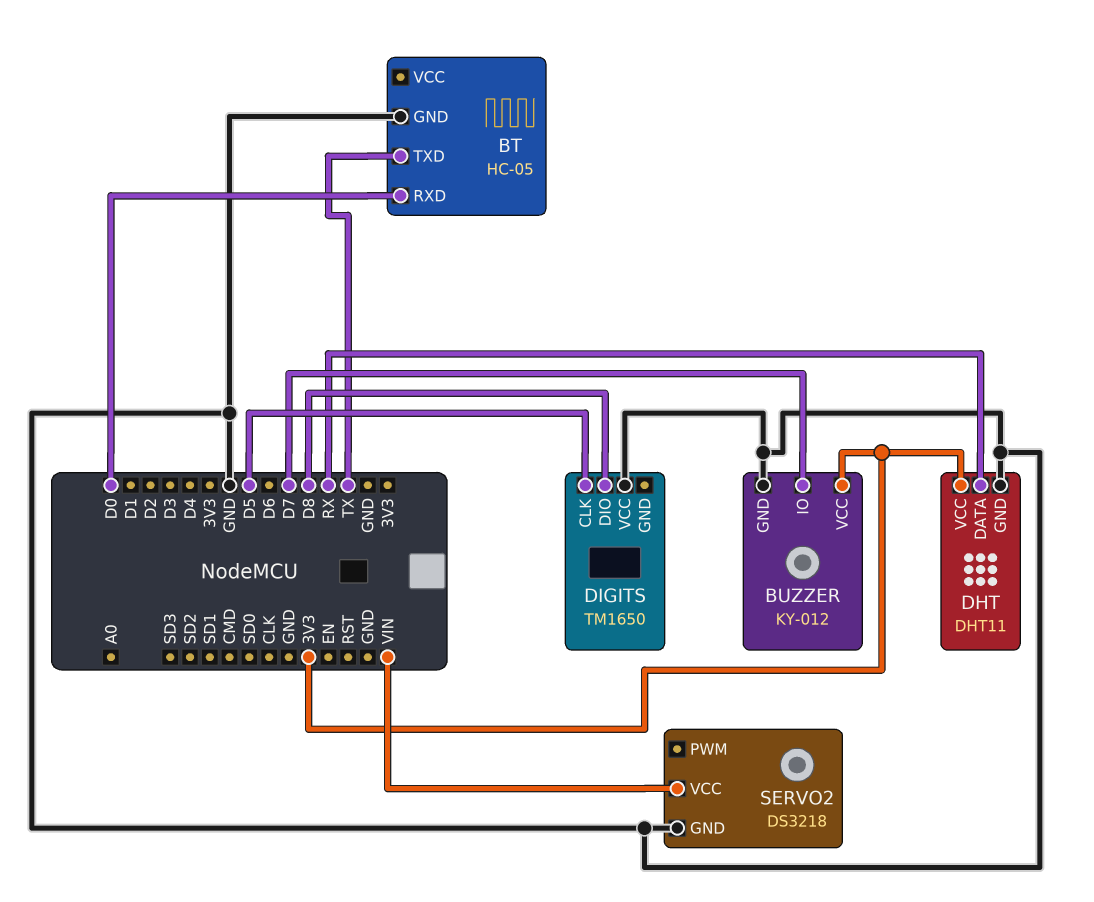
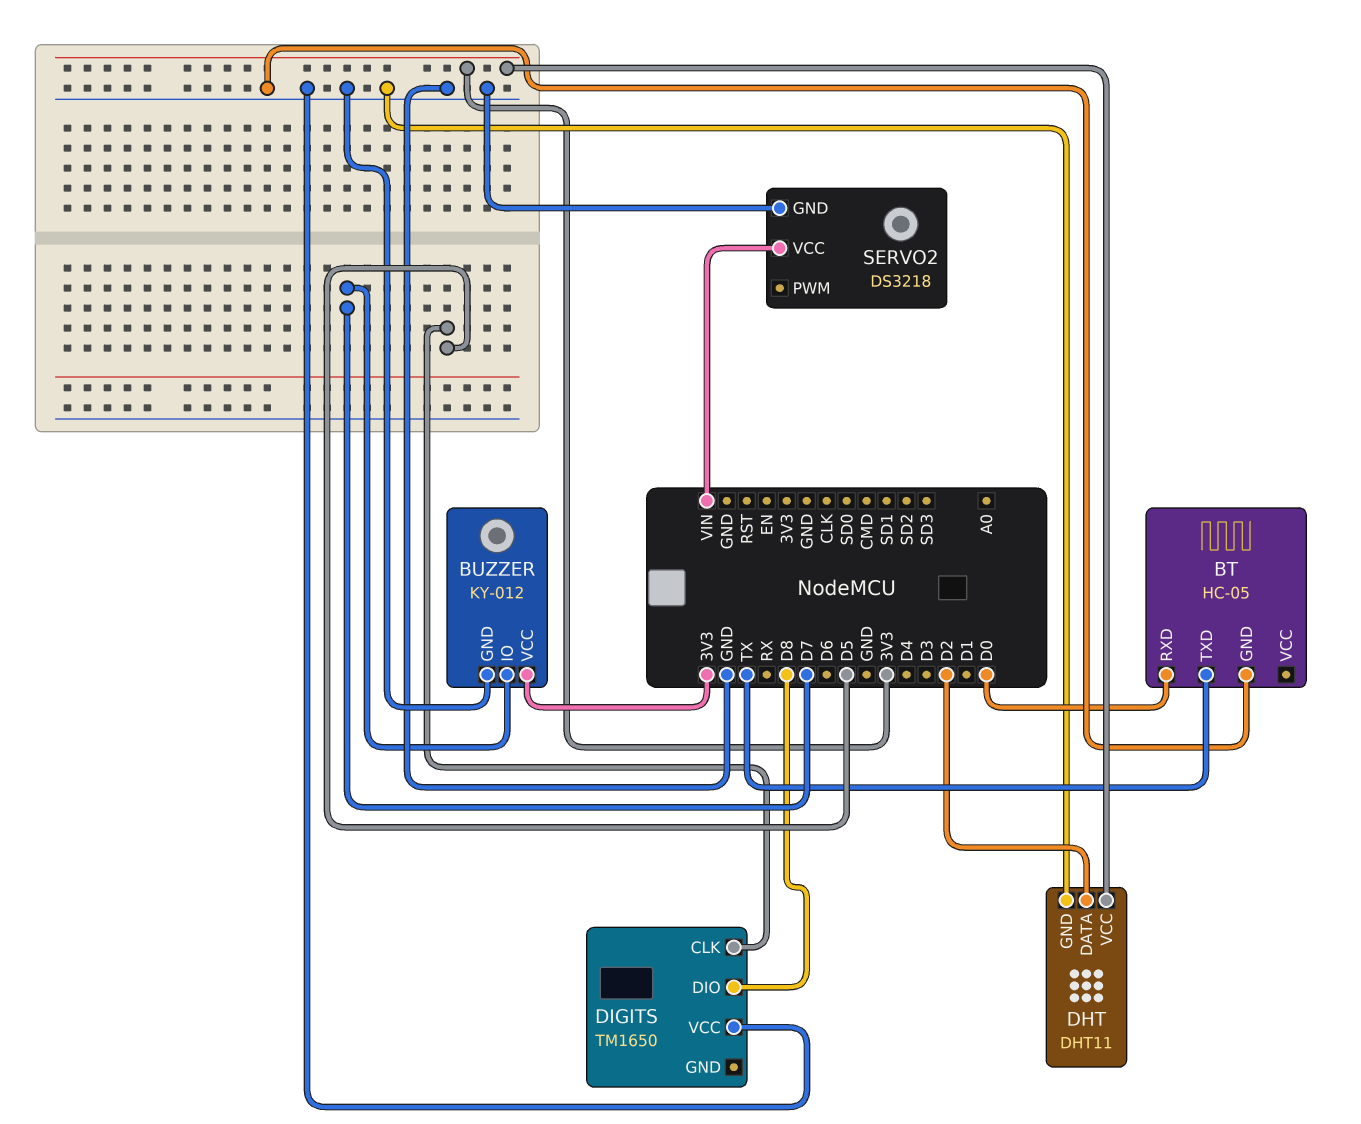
DHT pin DATA: RX -> D2

